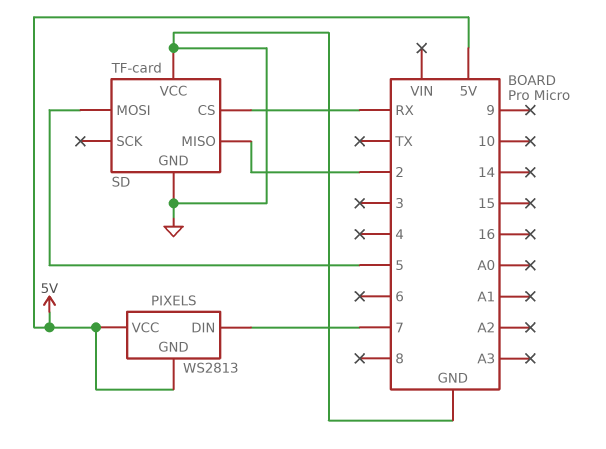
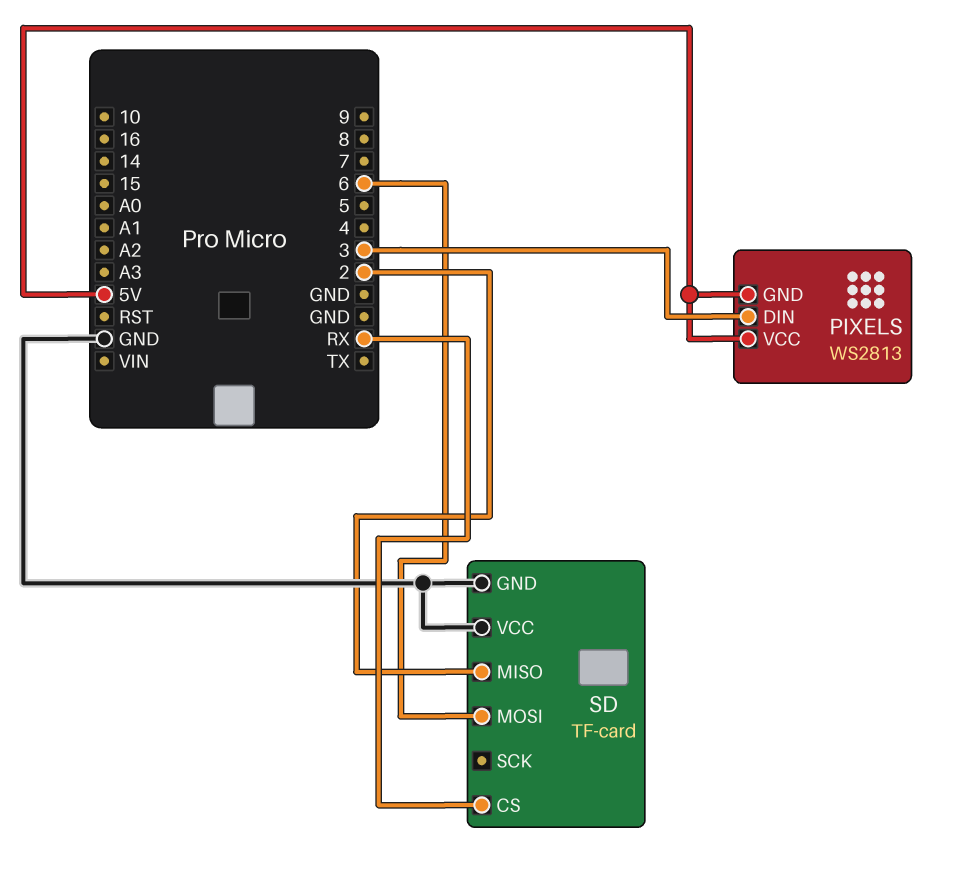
PIXELS pin DIN: 7 -> 3
SD pin MOSI: 5 -> 6

